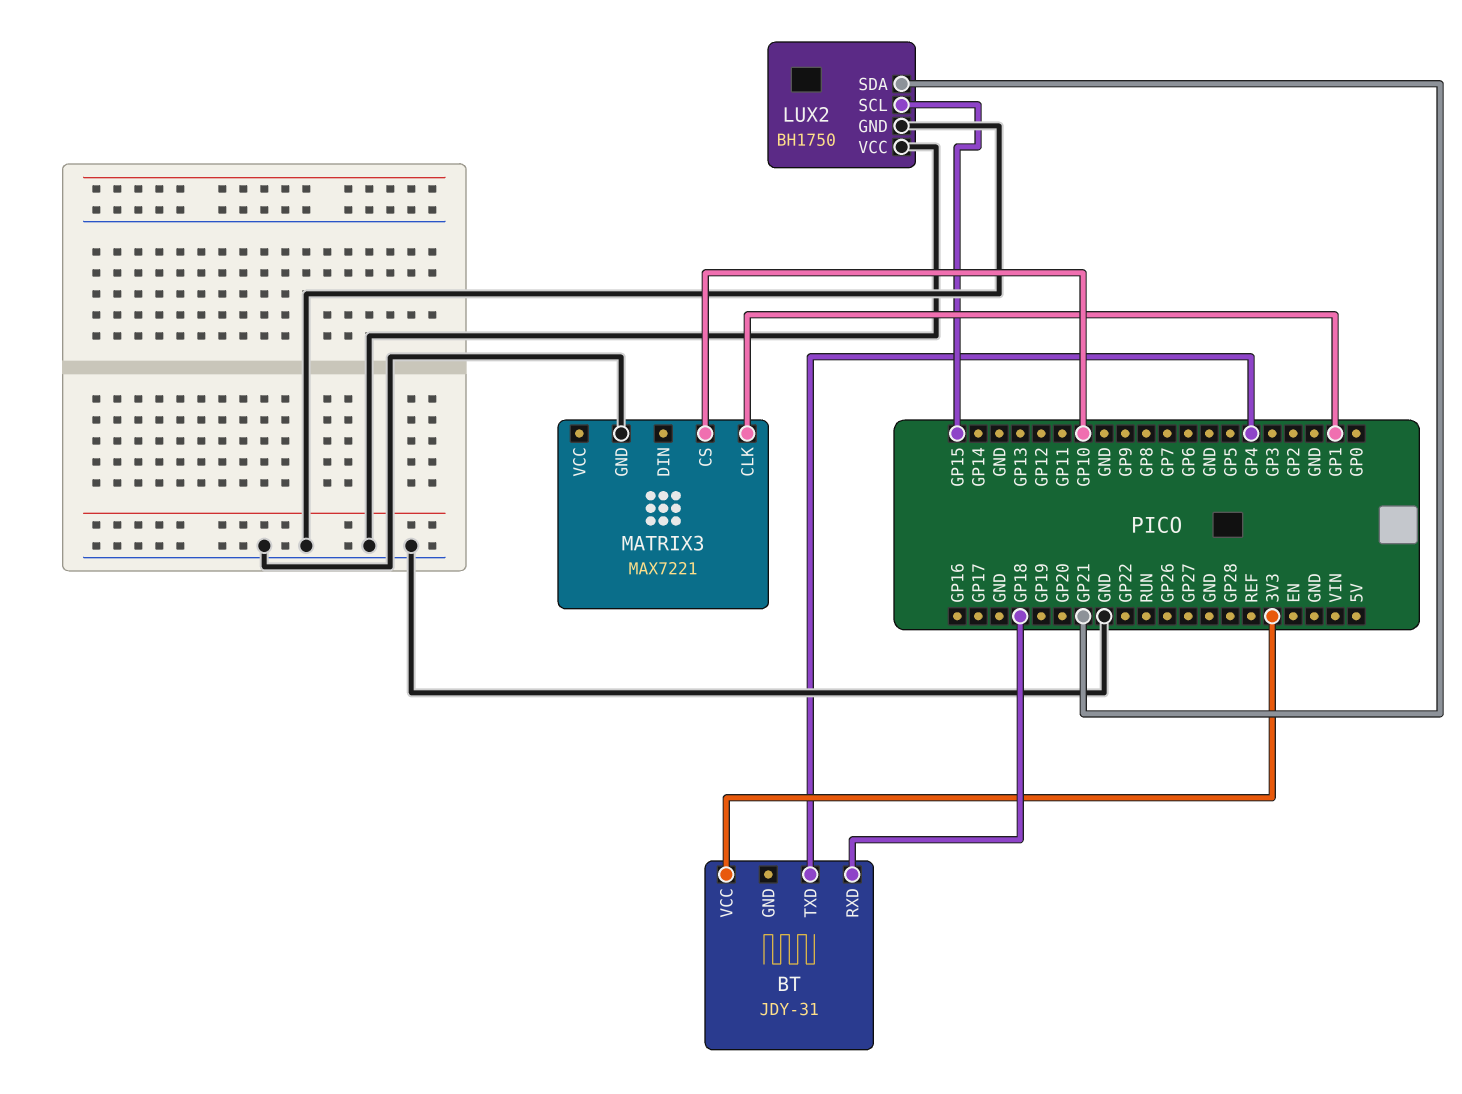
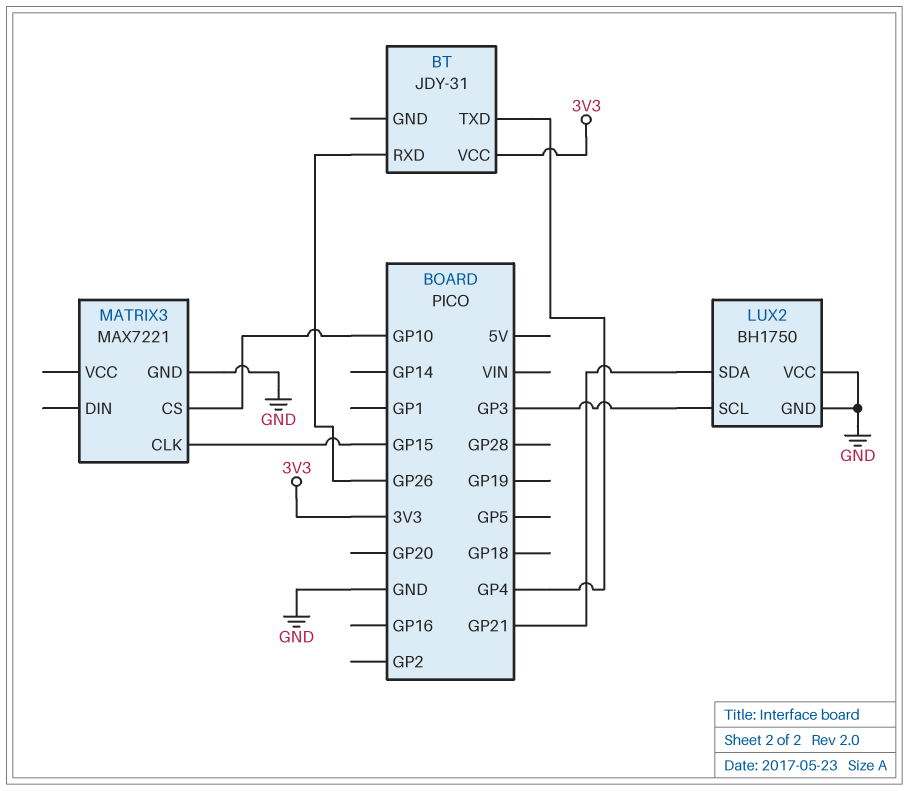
BT pin RXD: GP18 -> GP26
LUX2 pin SCL: GP15 -> GP3
MATRIX3 pin CLK: GP1 -> GP15

